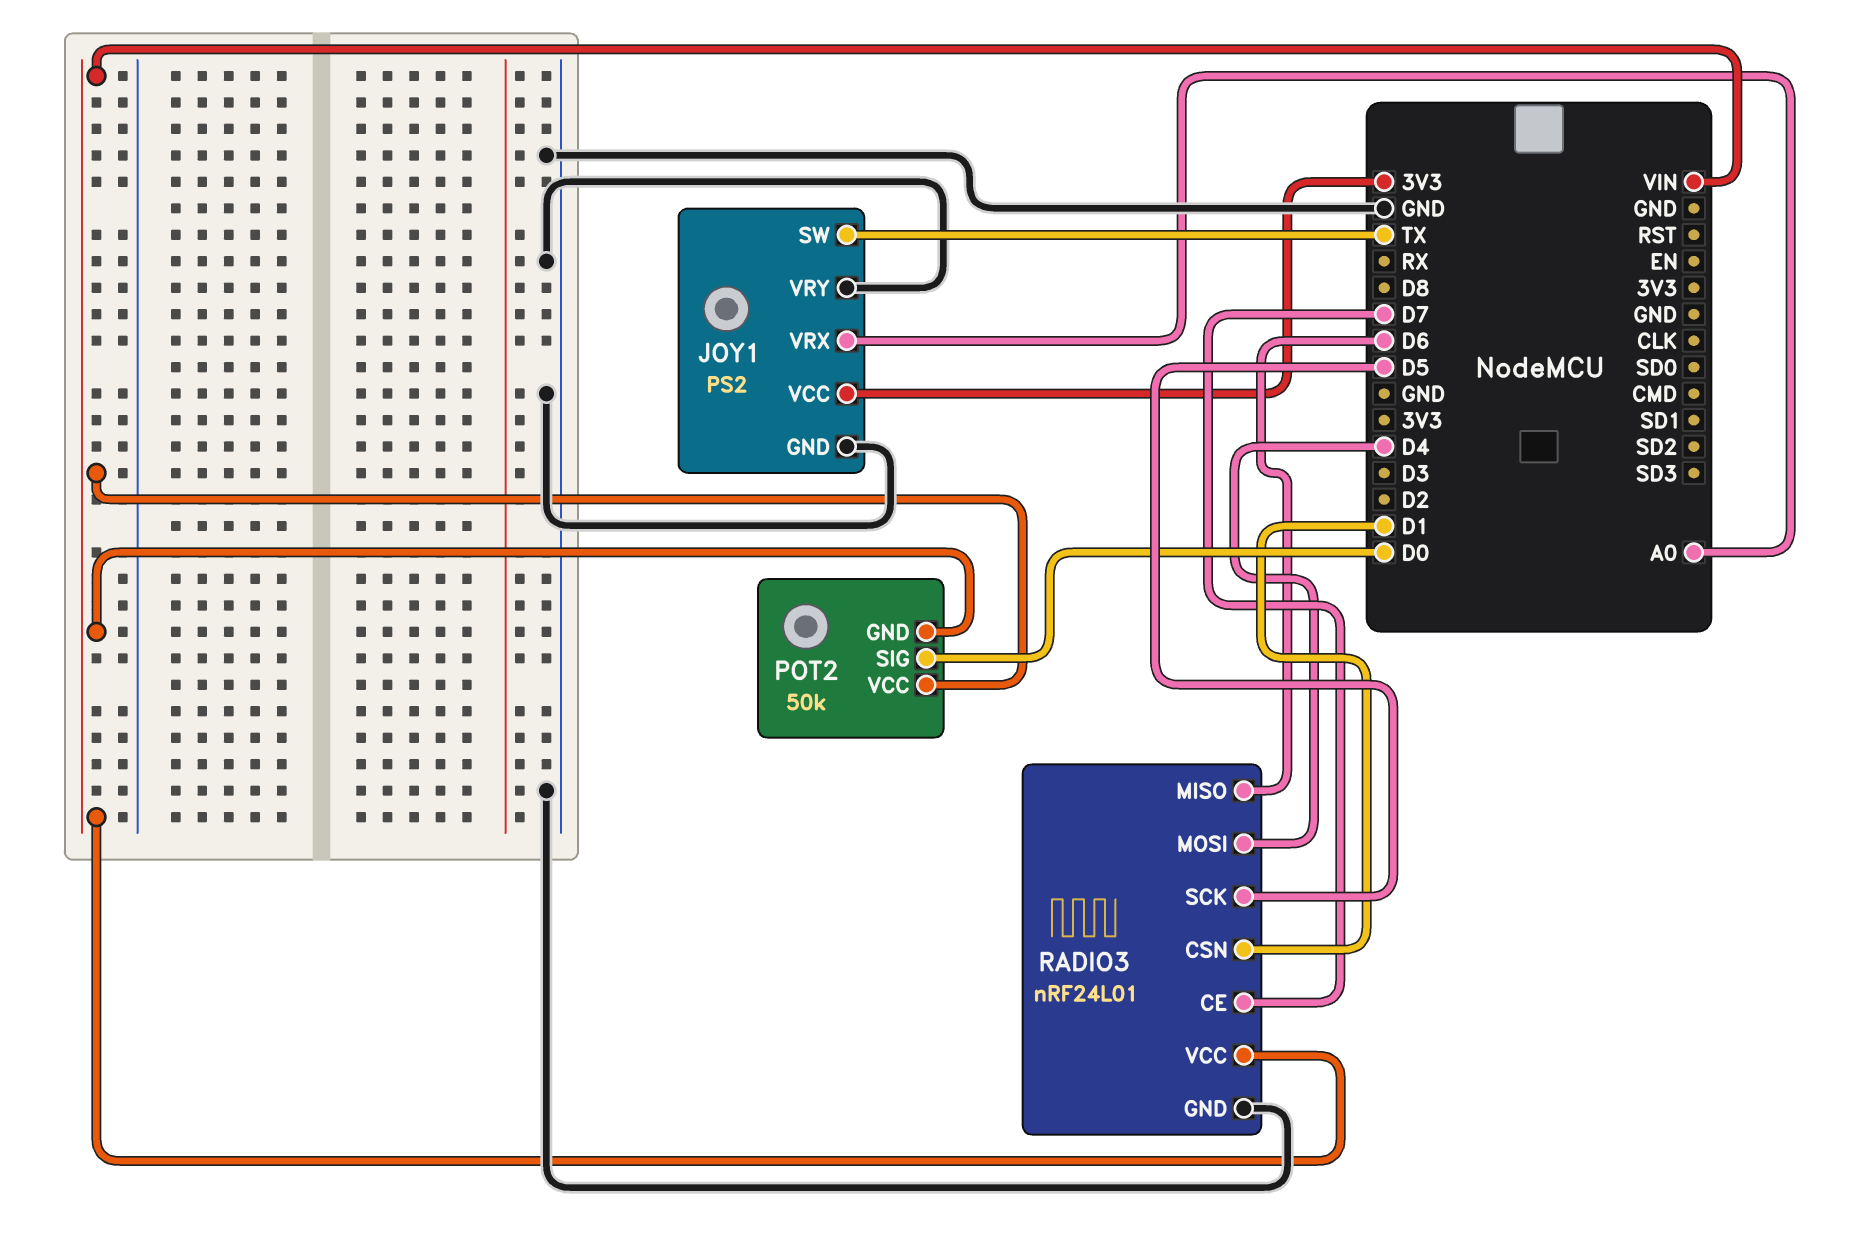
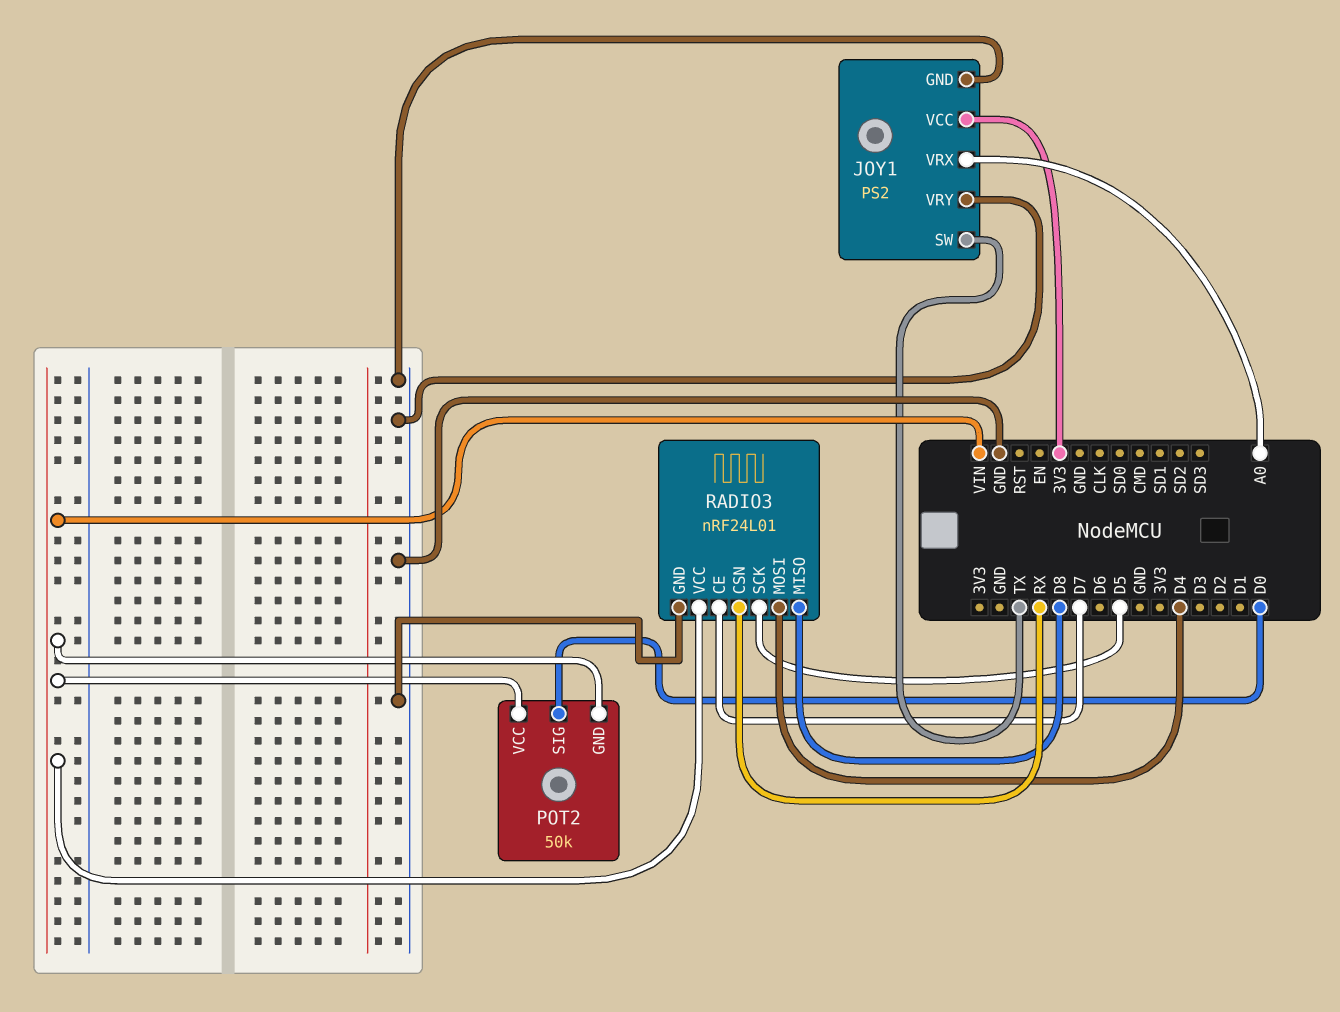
RADIO3 pin CSN: D1 -> RX
RADIO3 pin MISO: D6 -> D8

